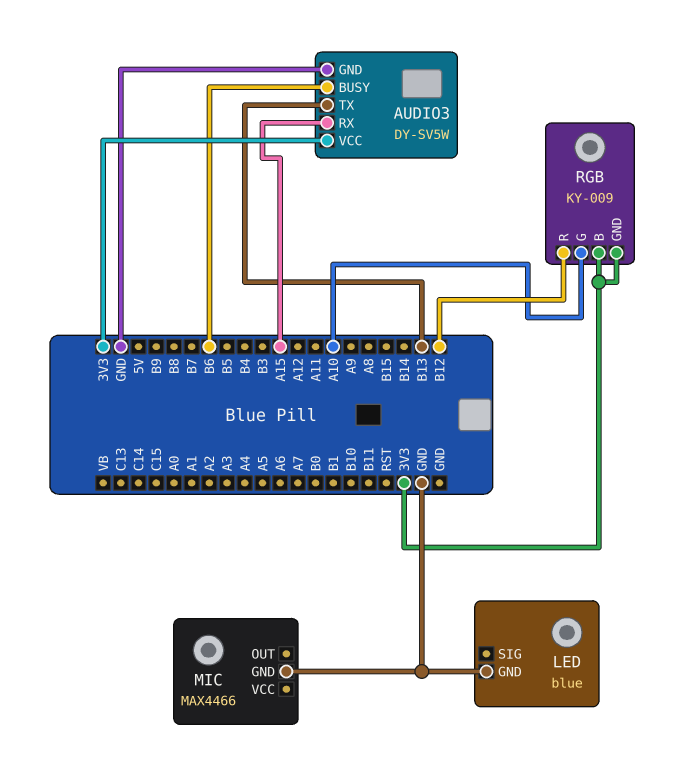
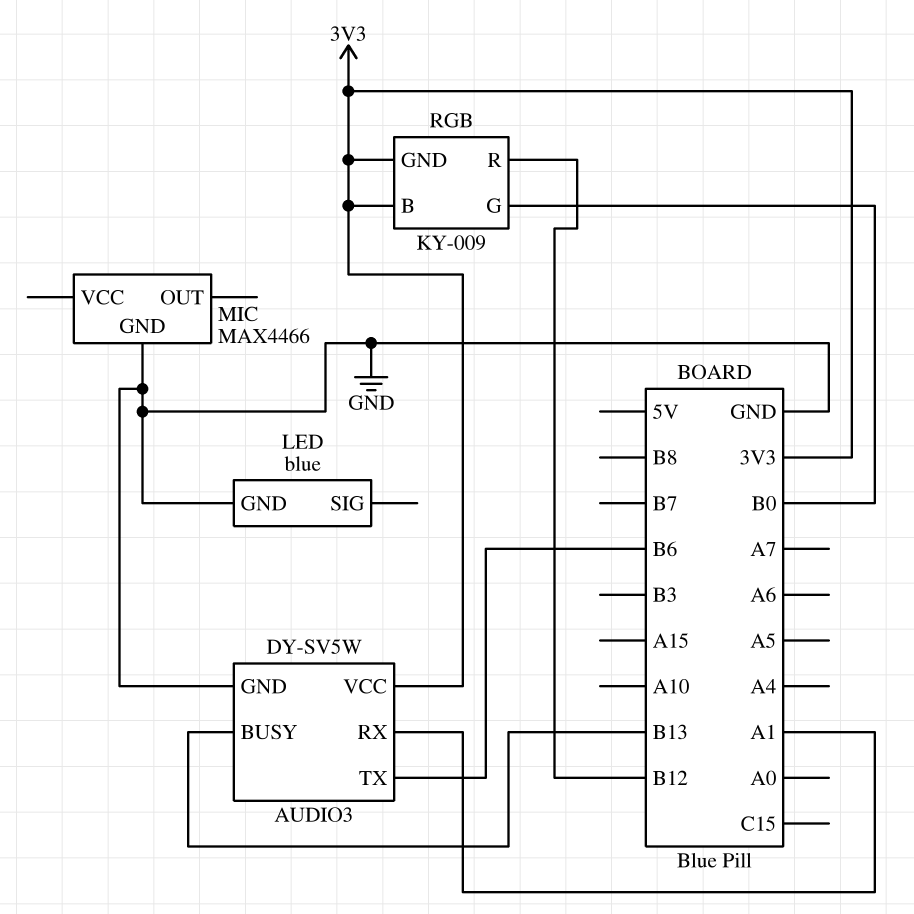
AUDIO3 pin BUSY: B6 -> B13
AUDIO3 pin RX: A15 -> A1
AUDIO3 pin TX: B13 -> B6
RGB pin G: A10 -> B0

